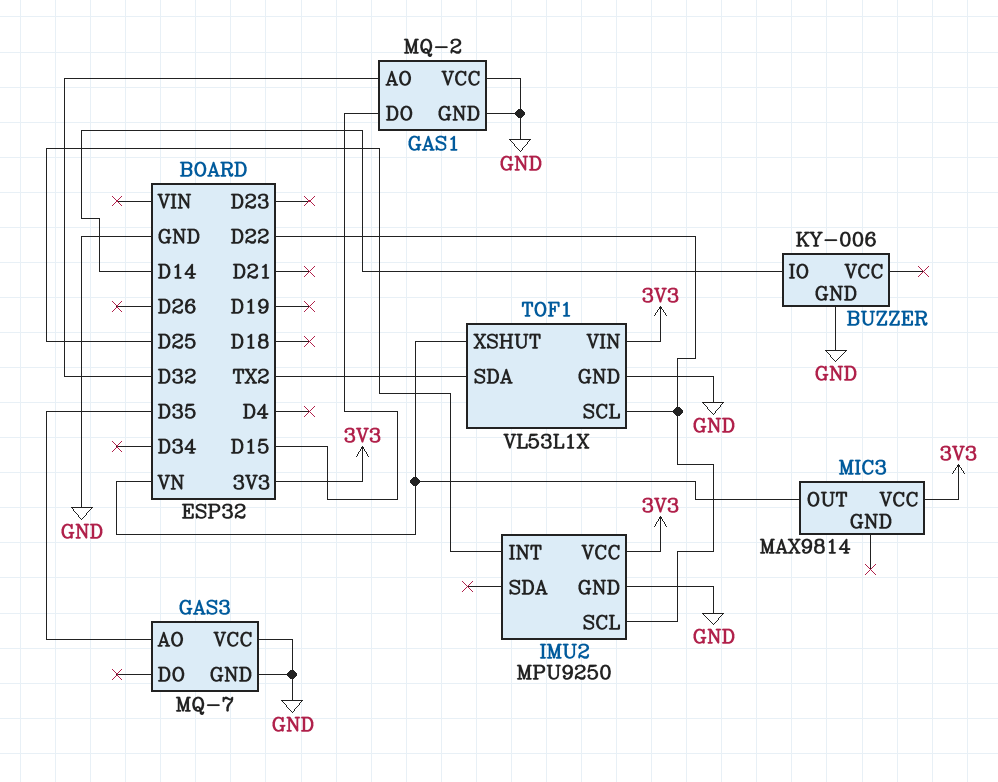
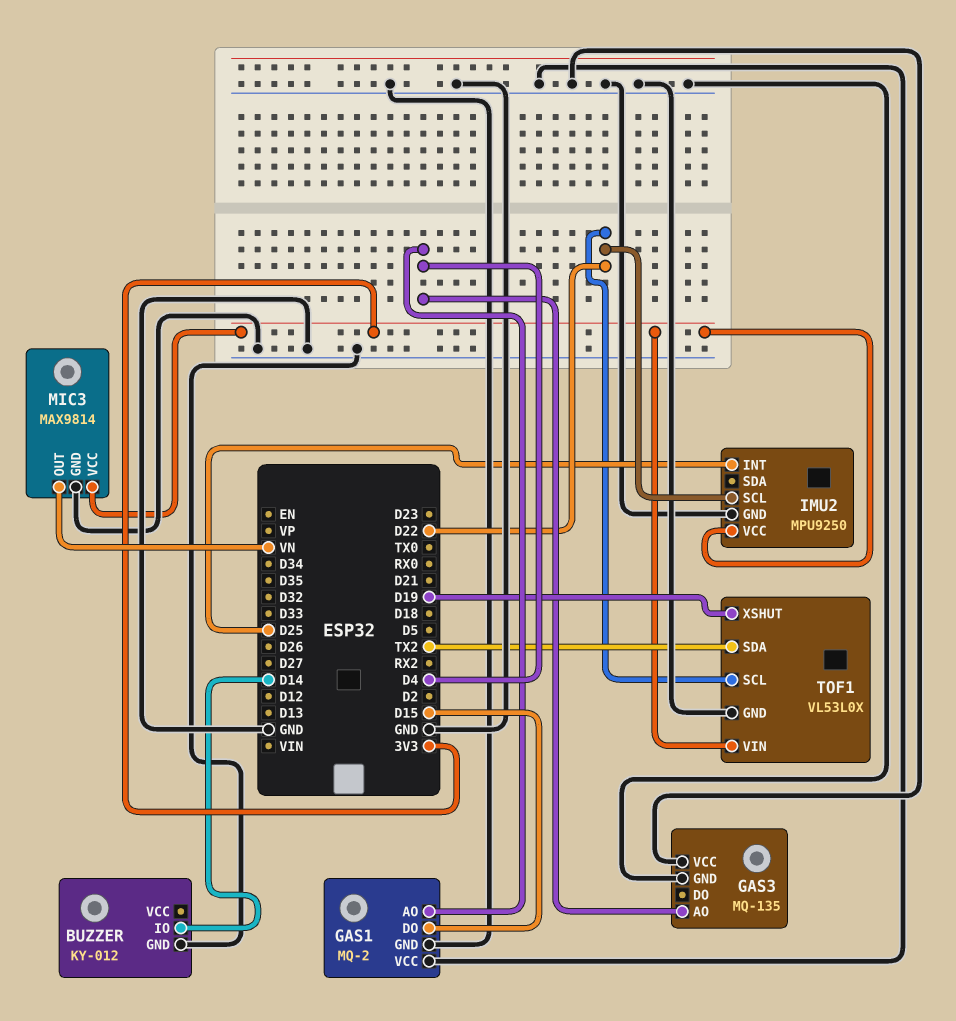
BUZZER: KY-006 -> KY-012
GAS1 pin AO: D32 -> D4
GAS3: MQ-7 -> MQ-135
GAS3 pin AO: D35 -> D4
MIC3 pin GND: none -> GND
TOF1: VL53L1X -> VL53L0X
TOF1 pin XSHUT: VN -> D19

